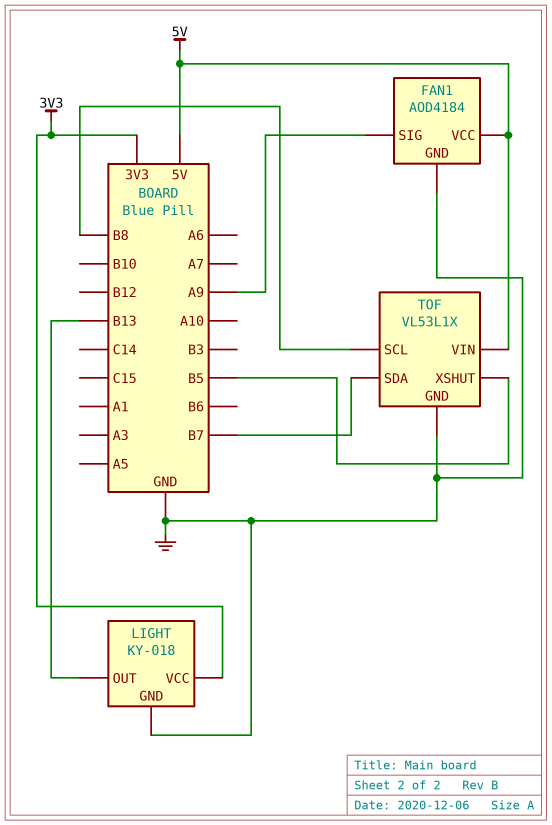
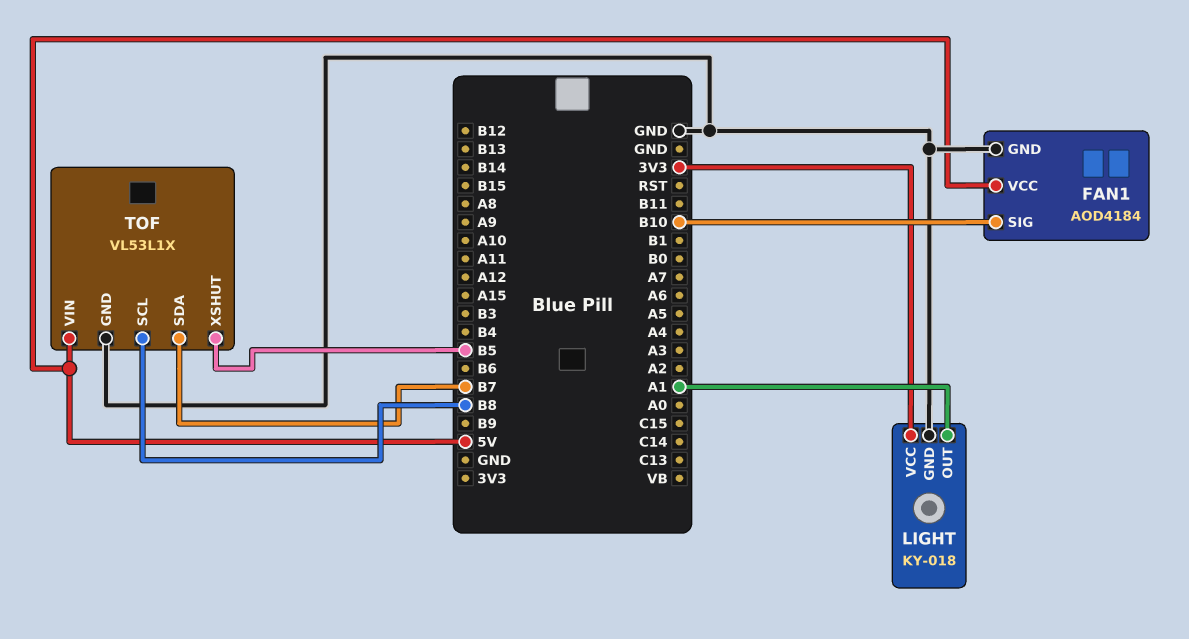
FAN1 pin SIG: A9 -> B10
LIGHT pin OUT: B13 -> A1

